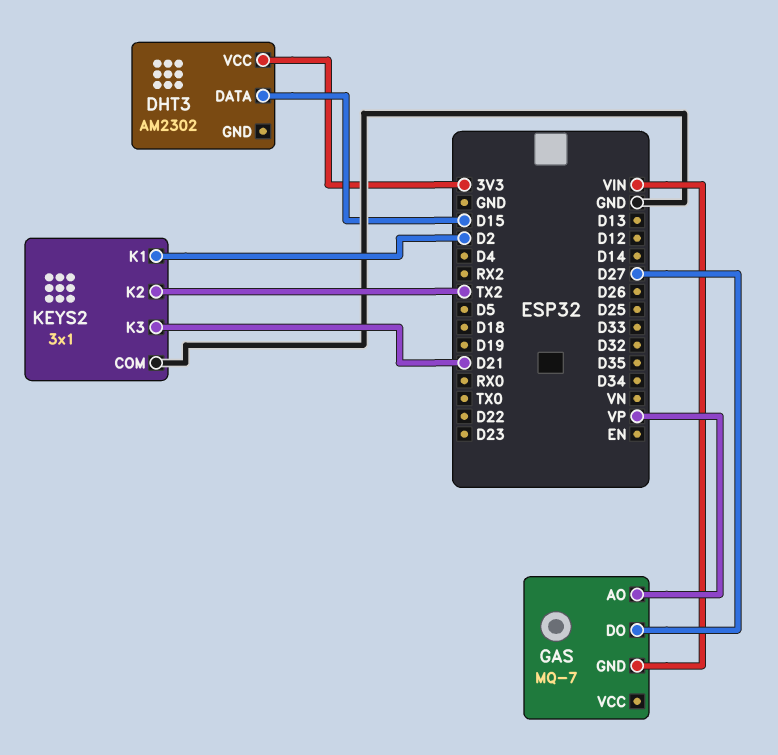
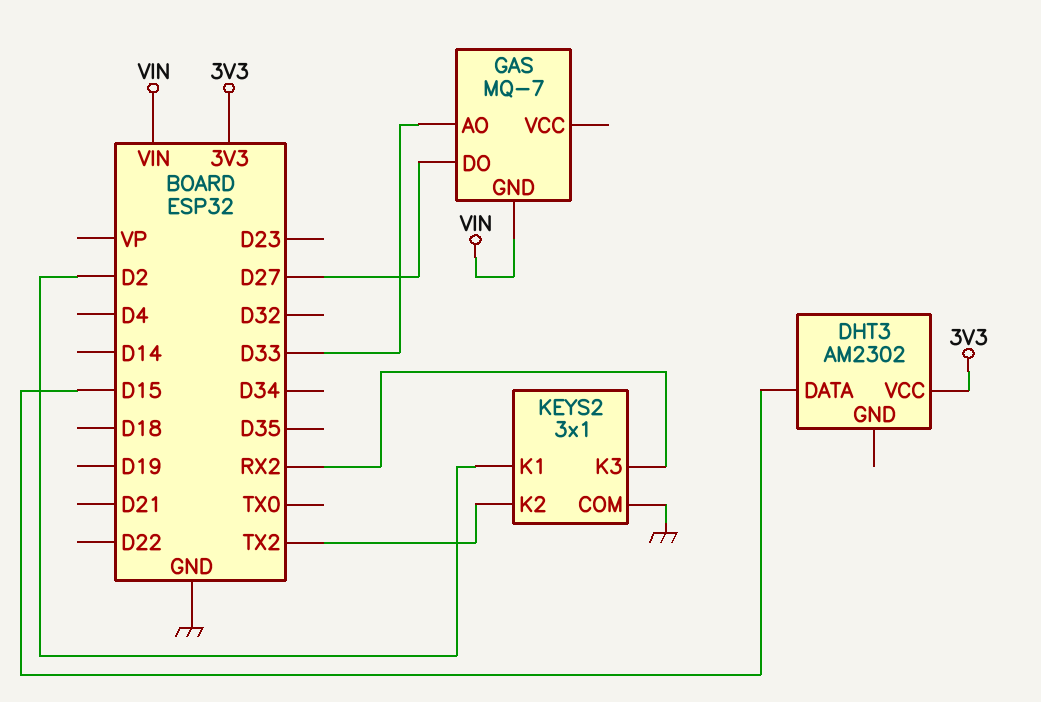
GAS pin AO: VP -> D33
KEYS2 pin K3: D21 -> RX2

